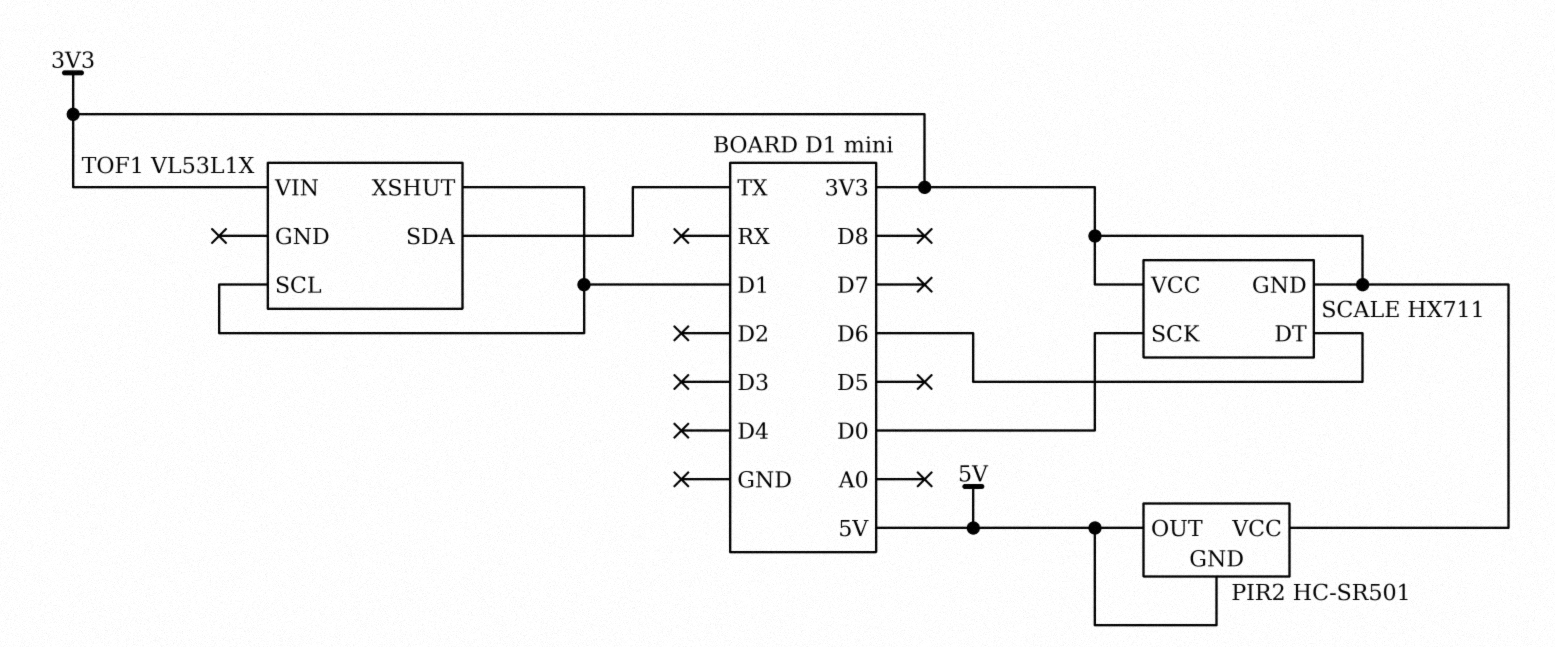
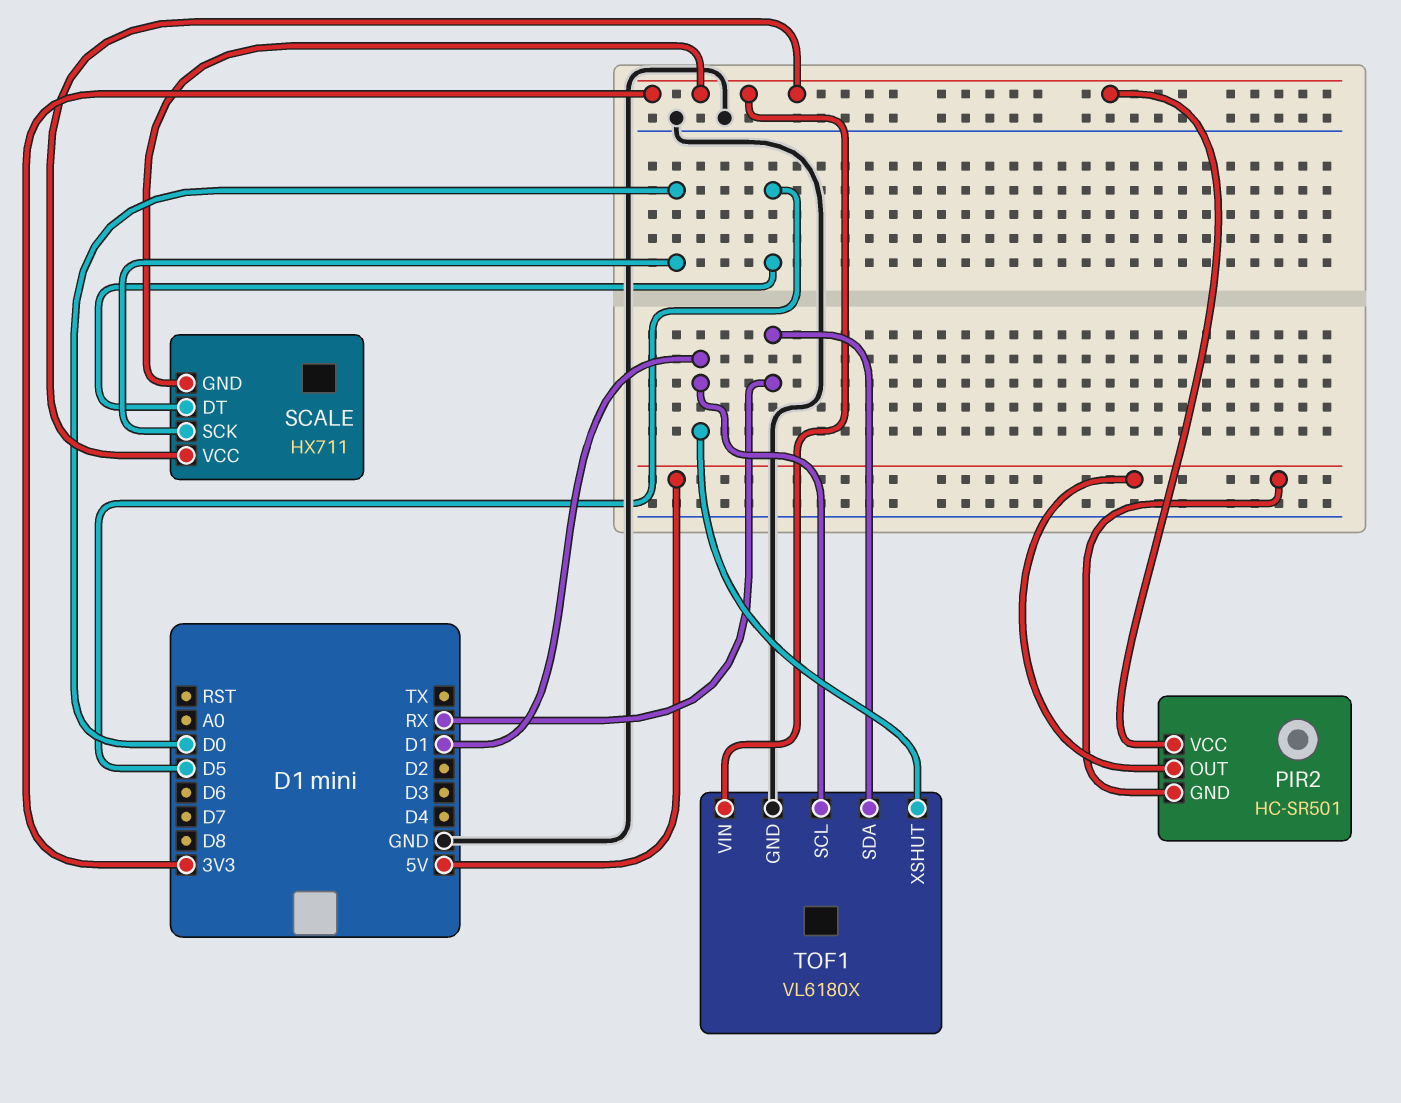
SCALE pin DT: D6 -> D5
TOF1: VL53L1X -> VL6180X
TOF1 pin GND: none -> GND
TOF1 pin SDA: TX -> RX

